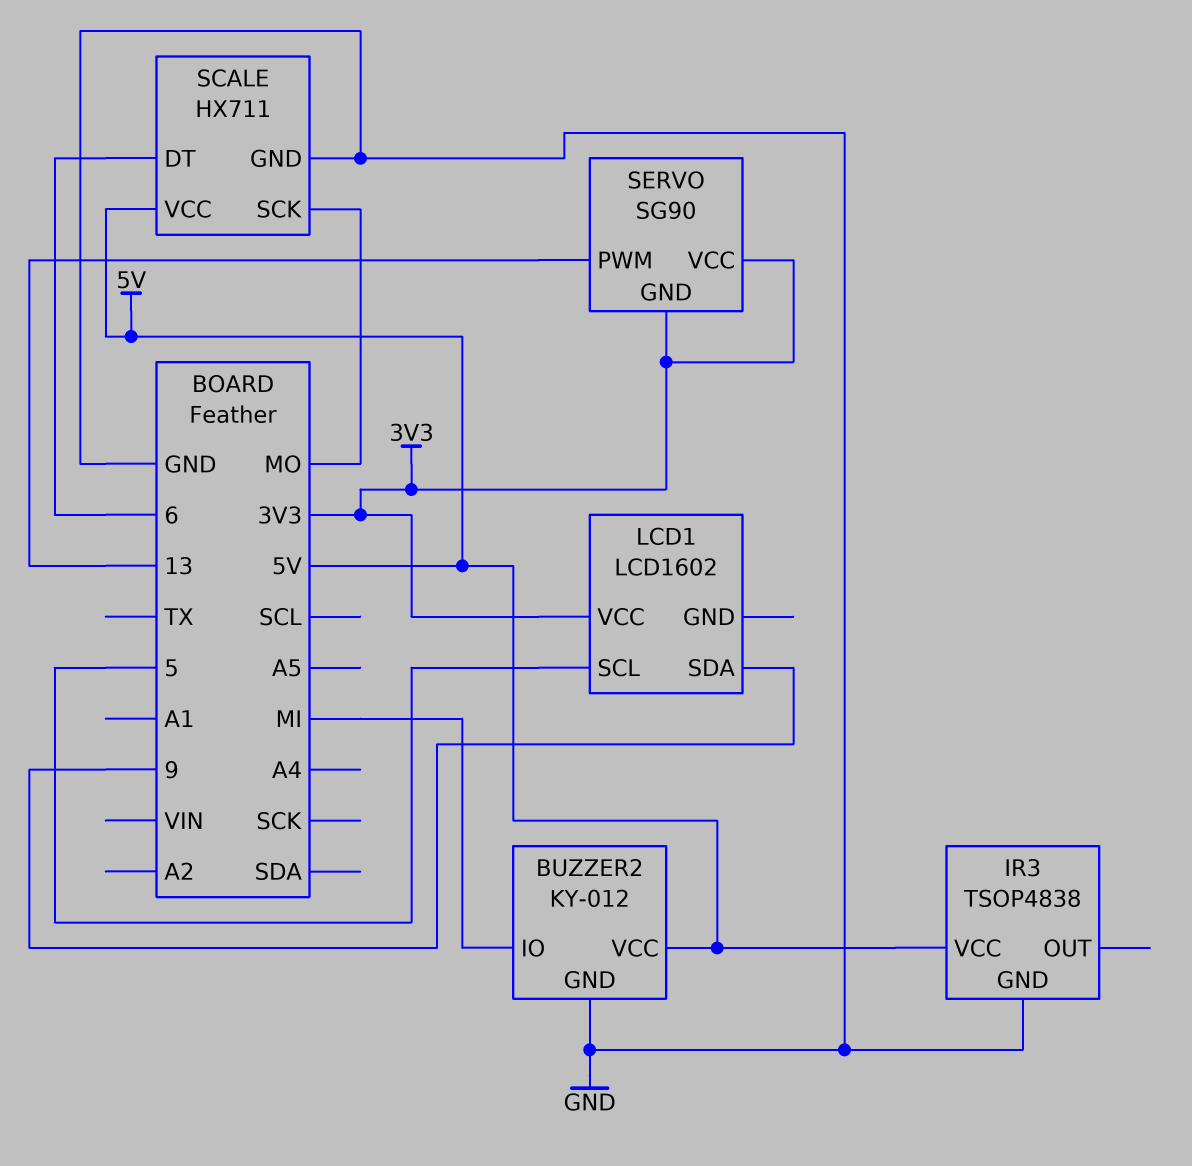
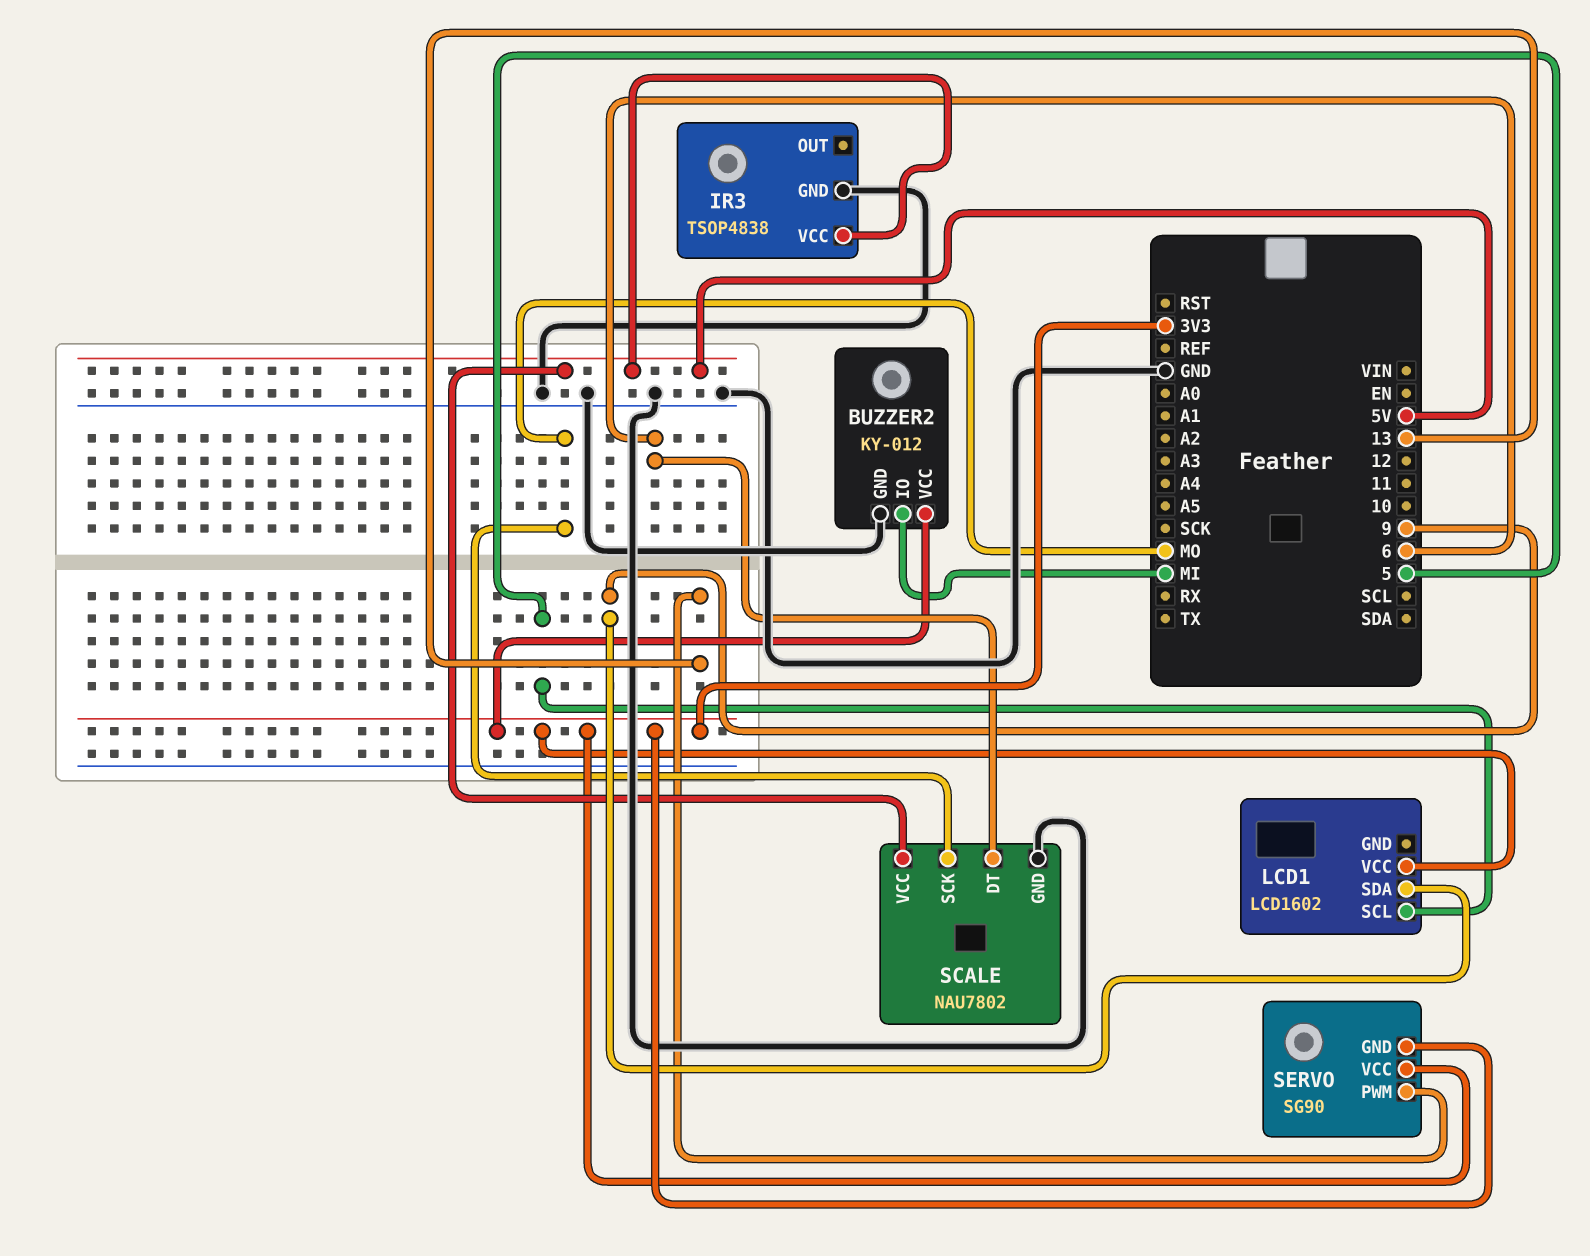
BUZZER2 pin VCC: 5V -> 3V3
SCALE: HX711 -> NAU7802

